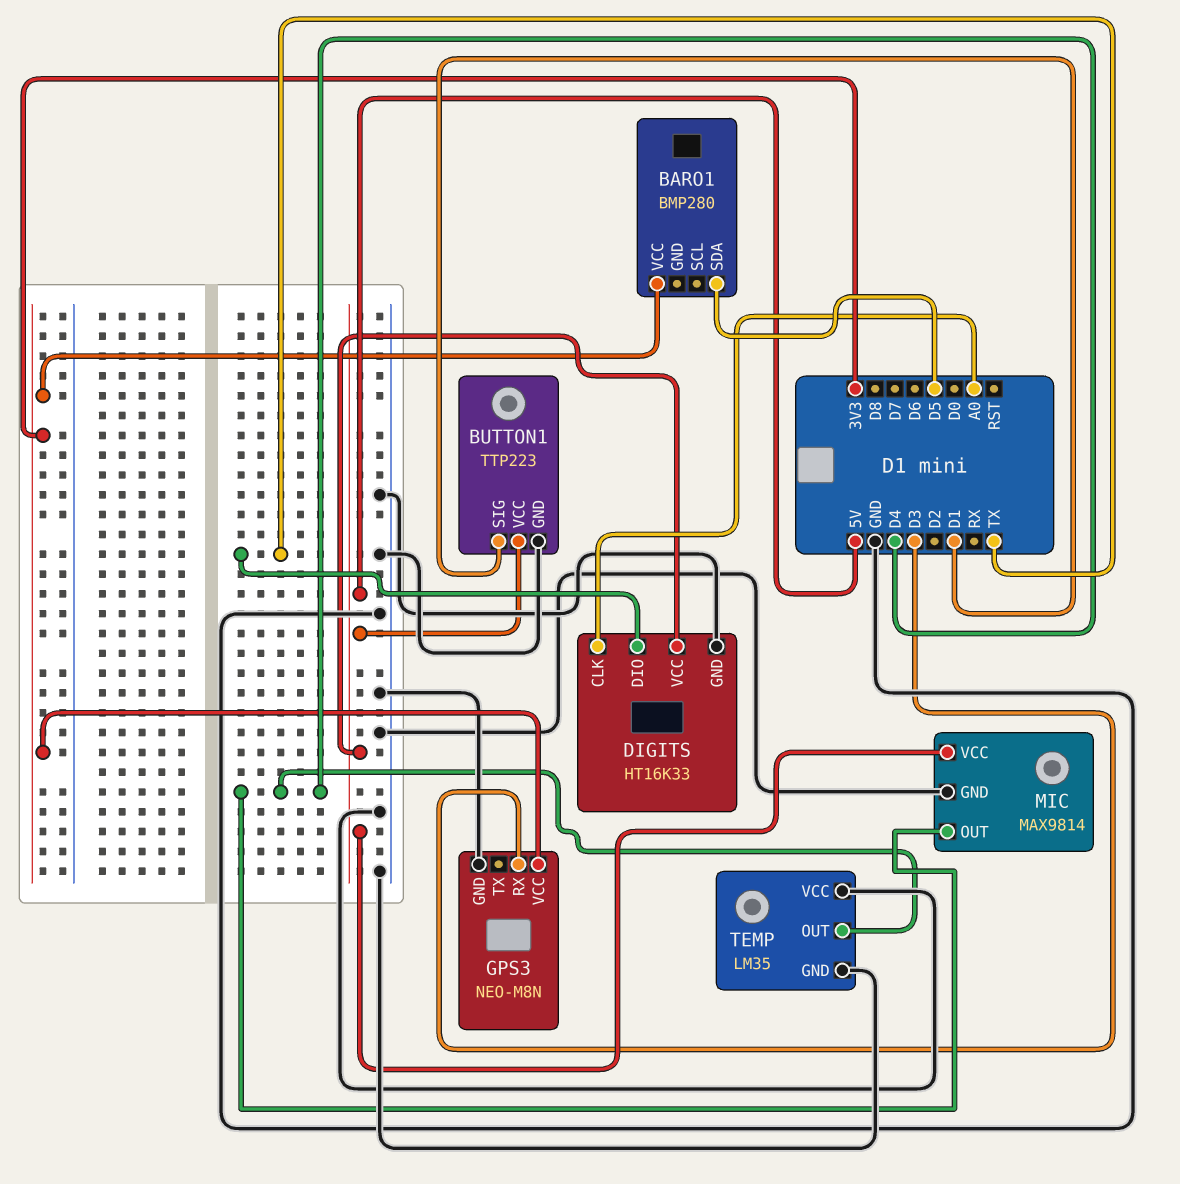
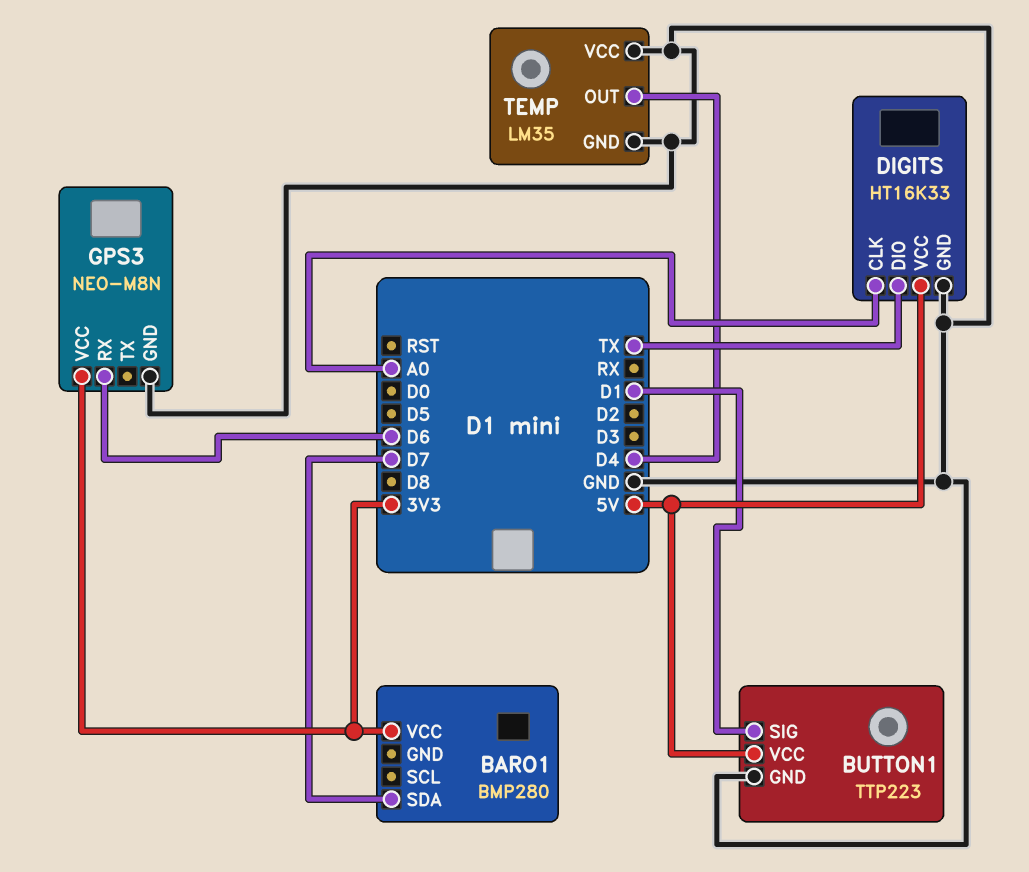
BARO1 pin SDA: D5 -> D7
GPS3 pin RX: D3 -> D6
MIC: MAX9814 -> none
MIC pin GND: GND -> none
MIC pin OUT: D4 -> none
MIC pin VCC: 5V -> none

